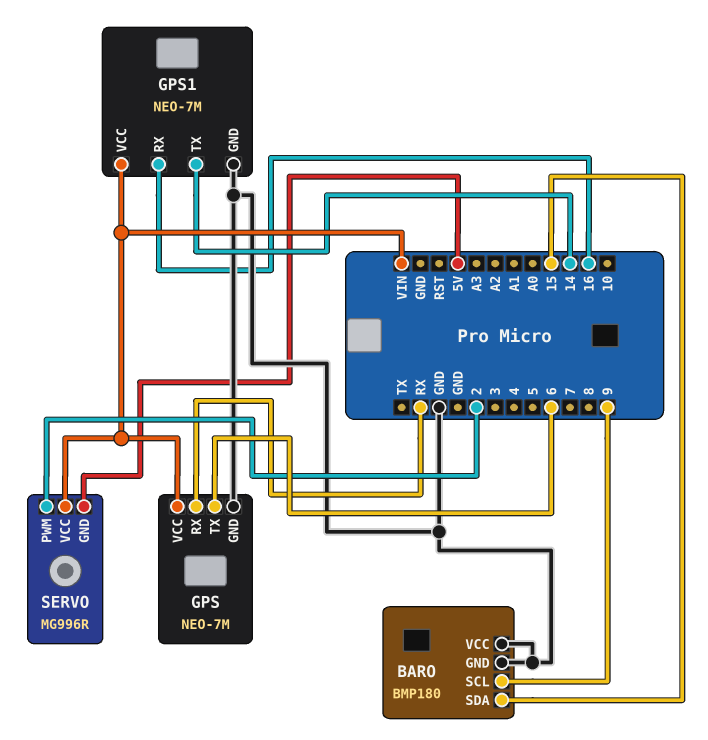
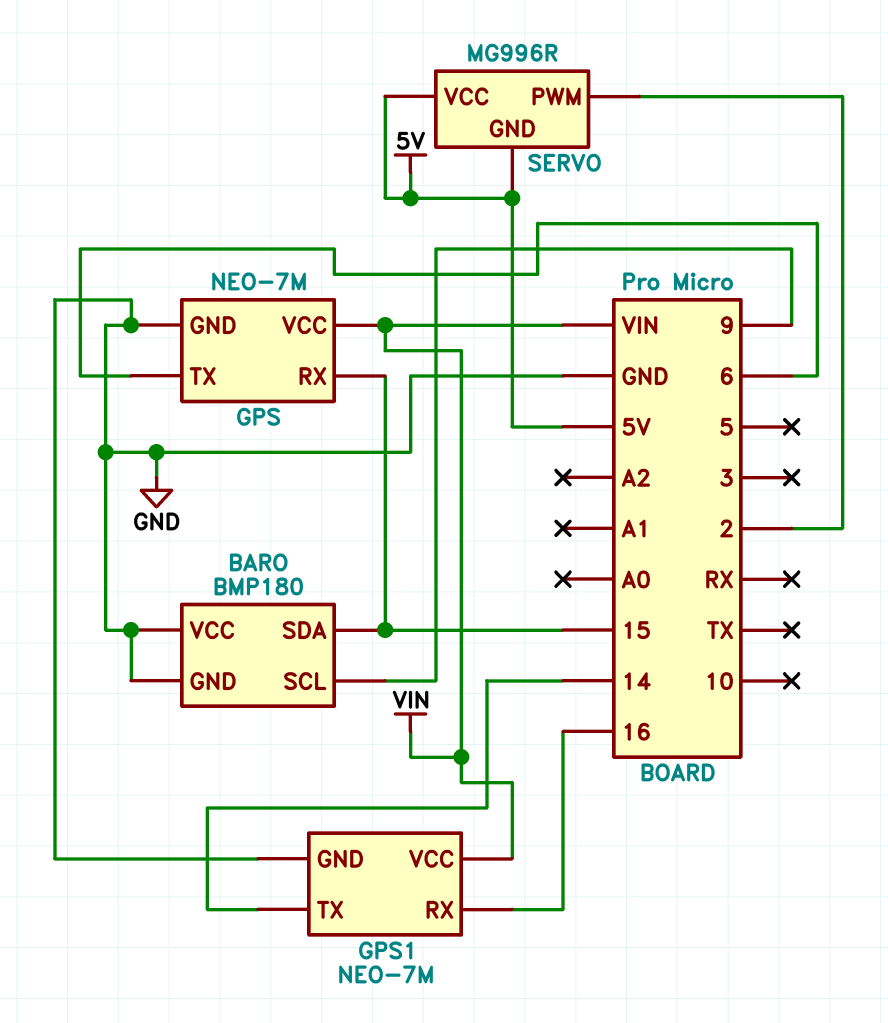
GPS pin RX: RX -> 15
SERVO pin VCC: VIN -> 5V

